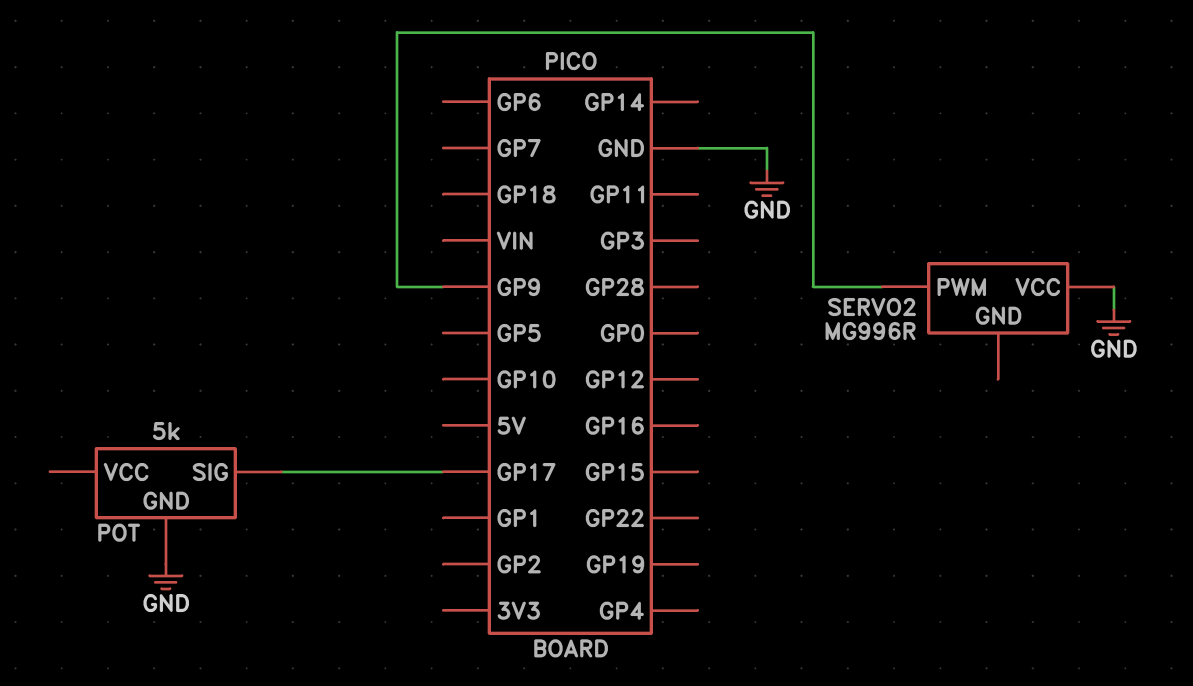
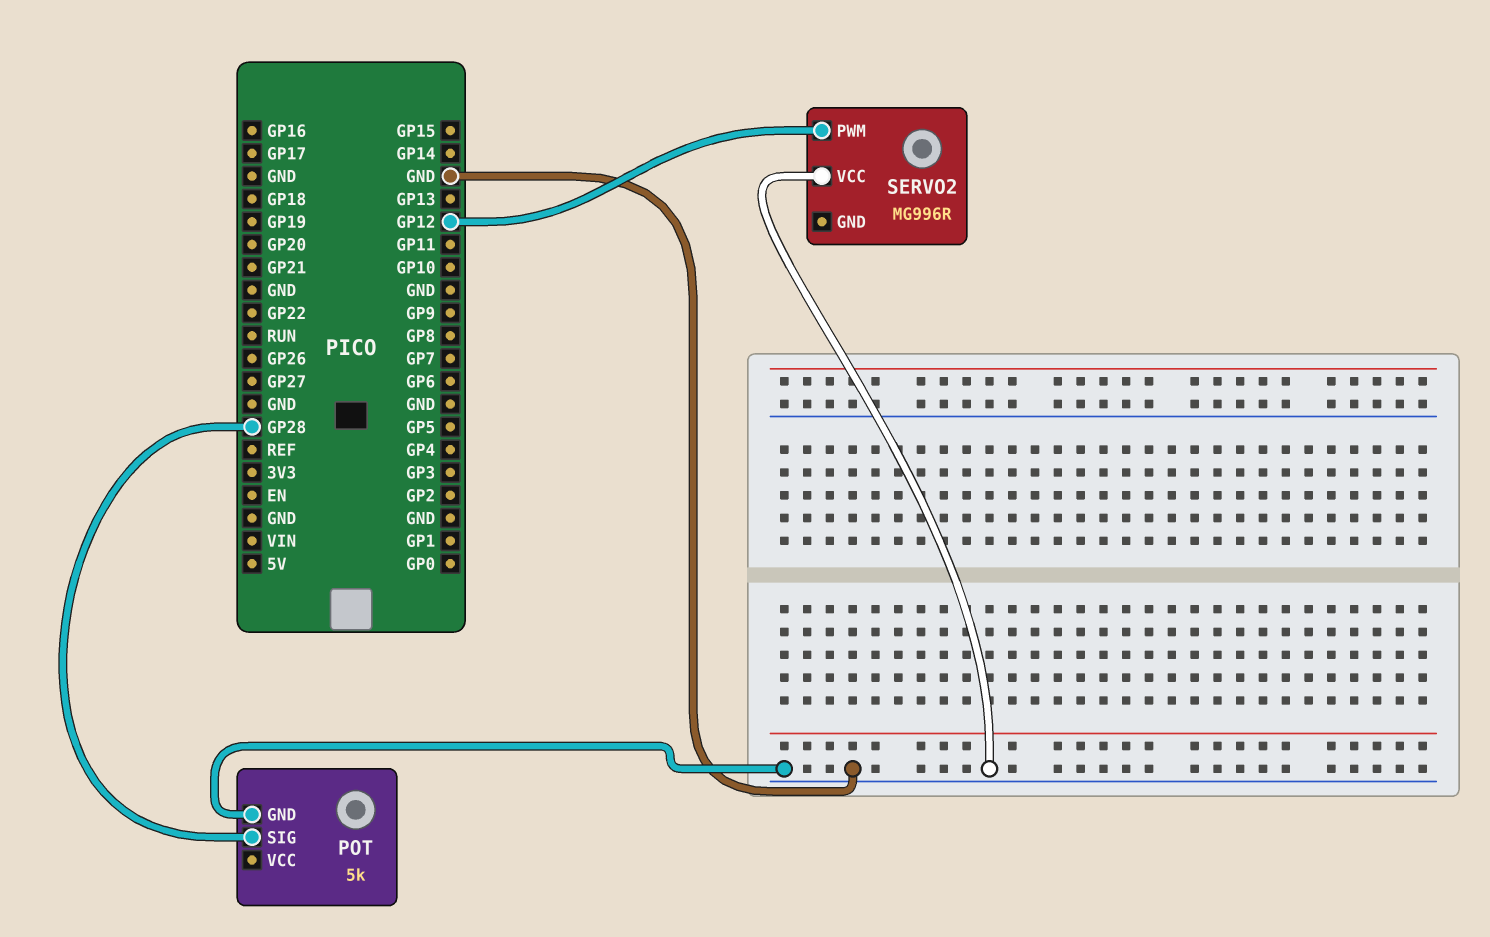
POT pin SIG: GP17 -> GP28
SERVO2 pin PWM: GP9 -> GP12

